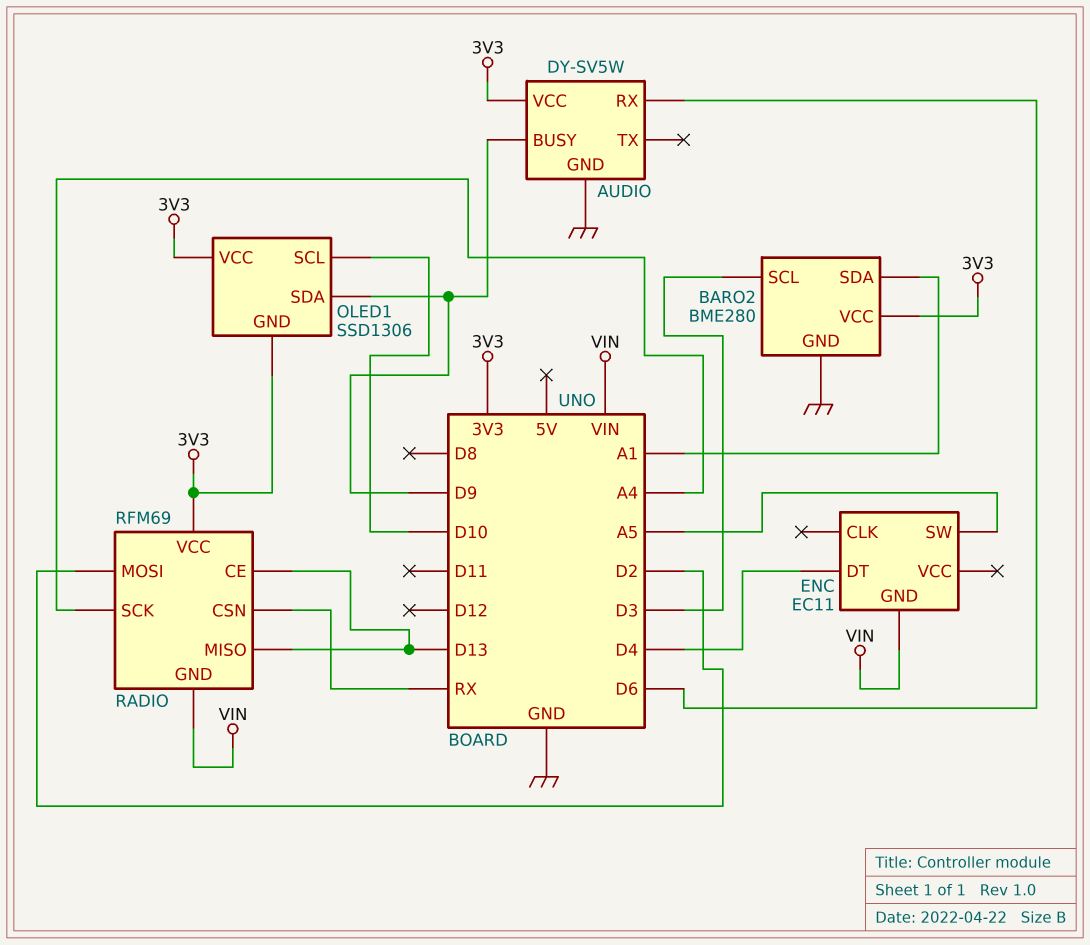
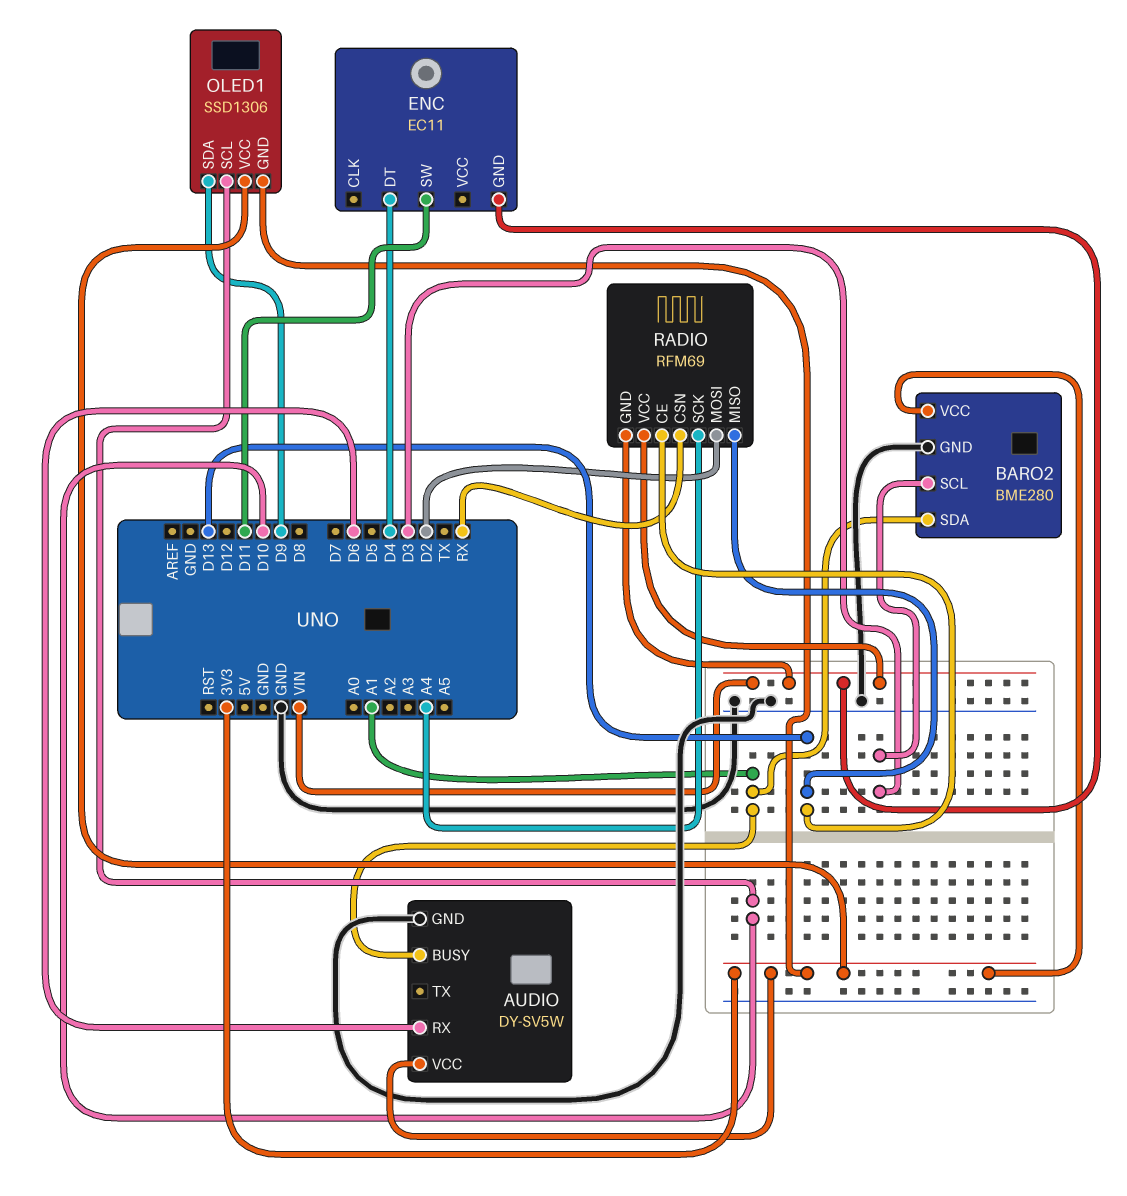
AUDIO pin BUSY: D9 -> A1
ENC pin SW: A5 -> D11
RADIO pin VCC: 3V3 -> VIN

